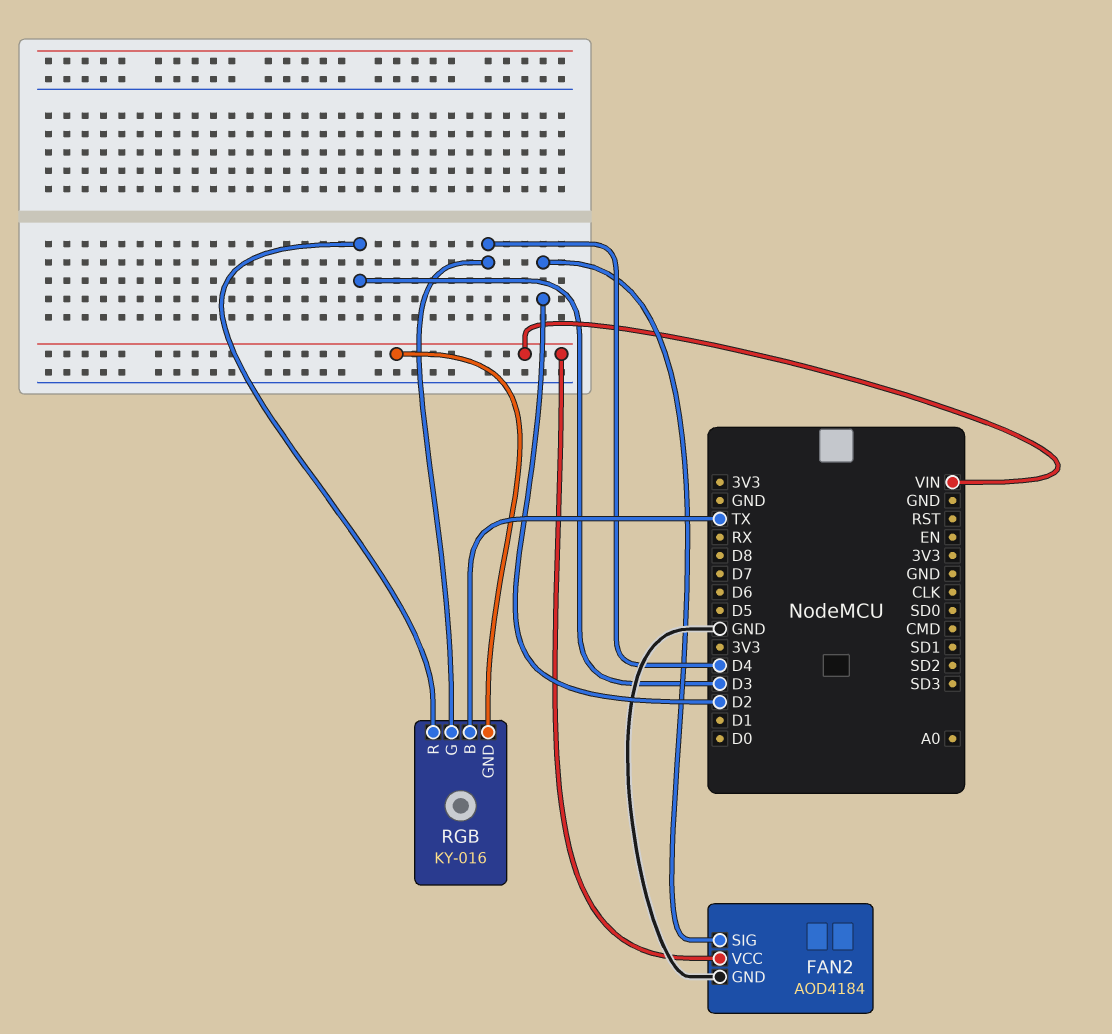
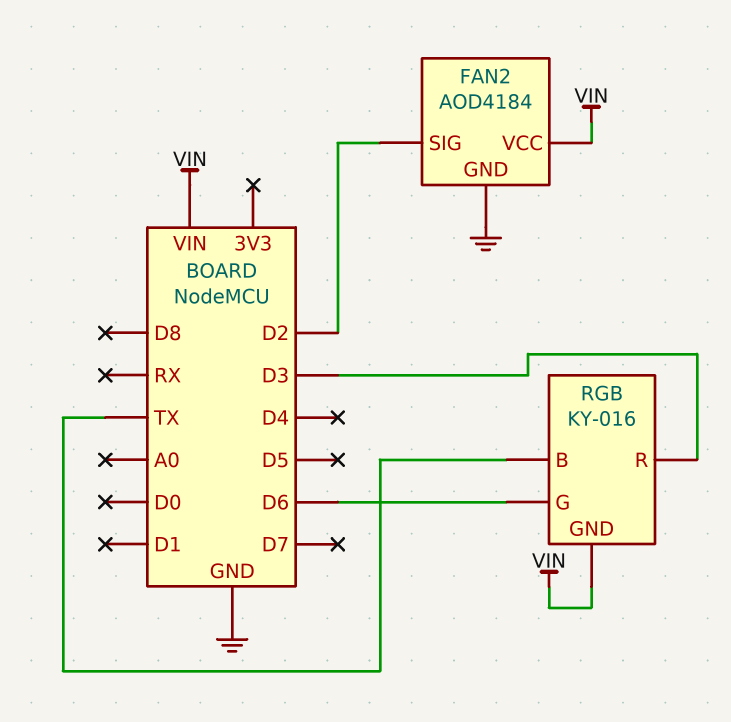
RGB pin G: D4 -> D6

